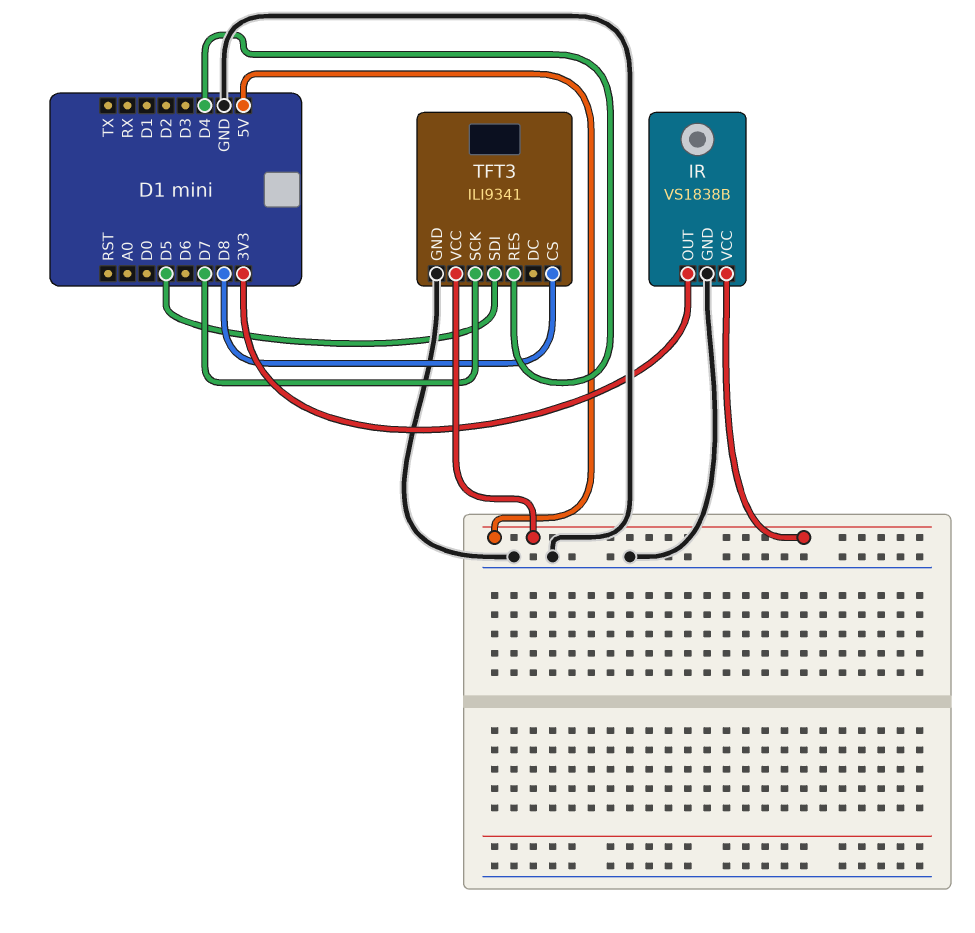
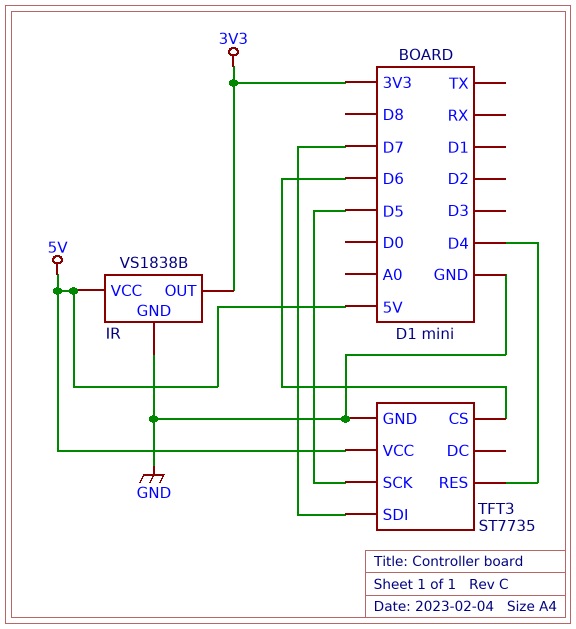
TFT3: ILI9341 -> ST7735
TFT3 pin CS: D8 -> D6
TFT3 pin SCK: D7 -> D5
TFT3 pin SDI: D5 -> D7

